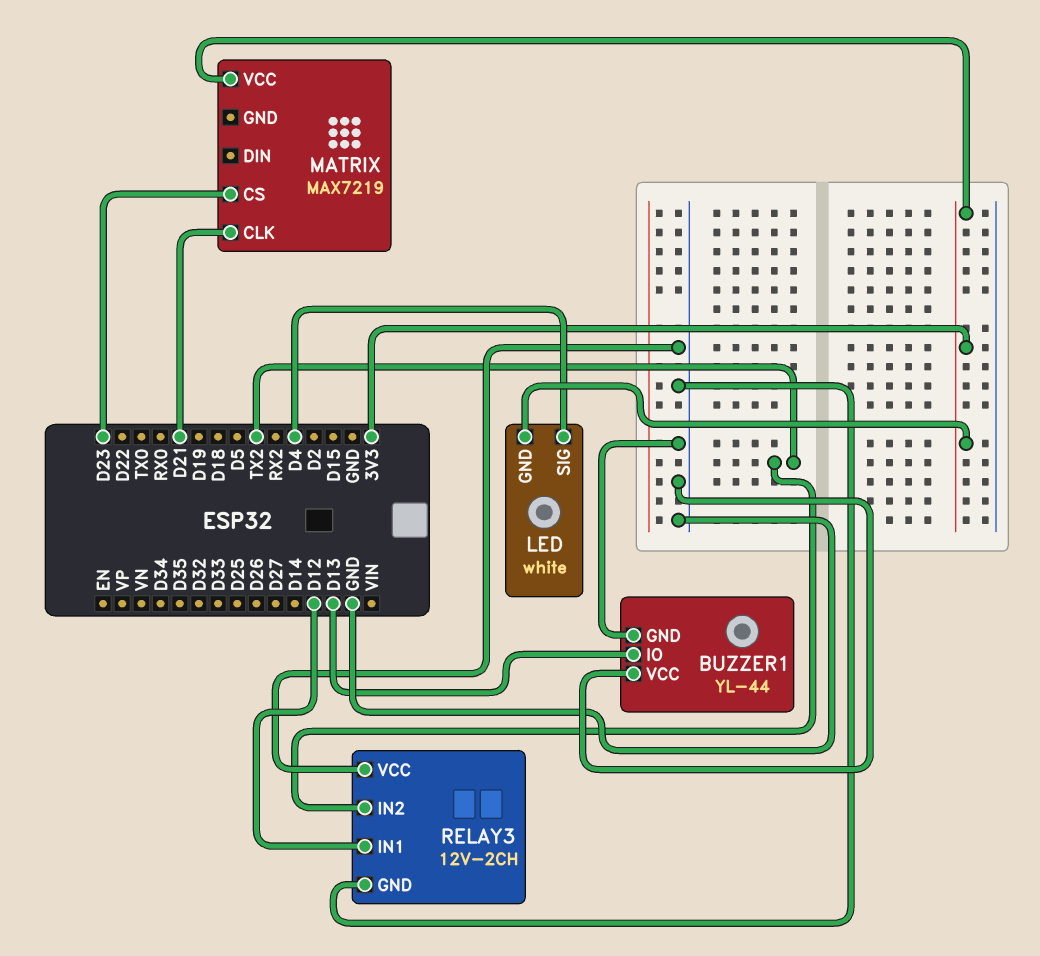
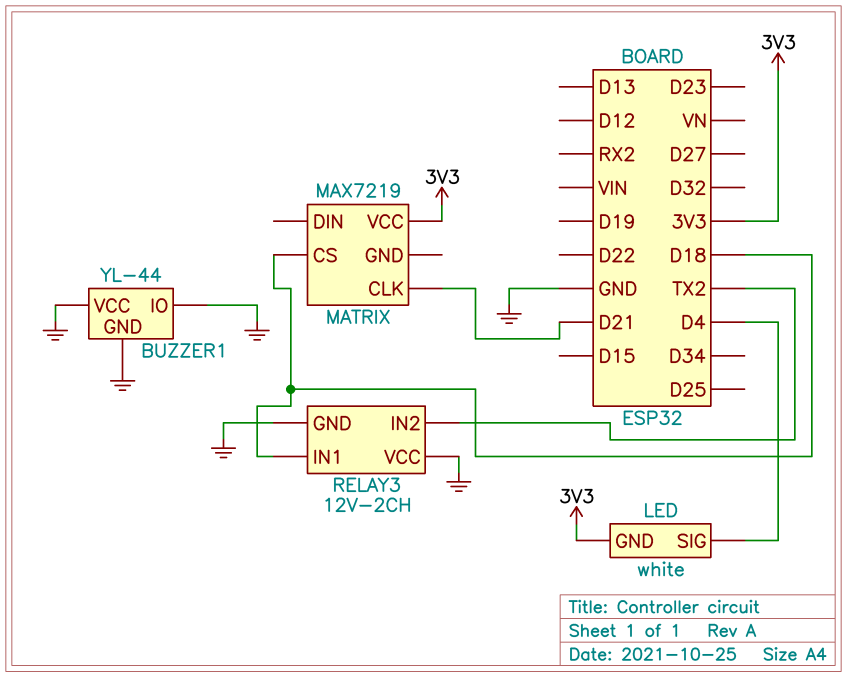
BUZZER1 pin IO: D13 -> GND
MATRIX pin CS: D23 -> D18
RELAY3 pin IN1: D12 -> D18

